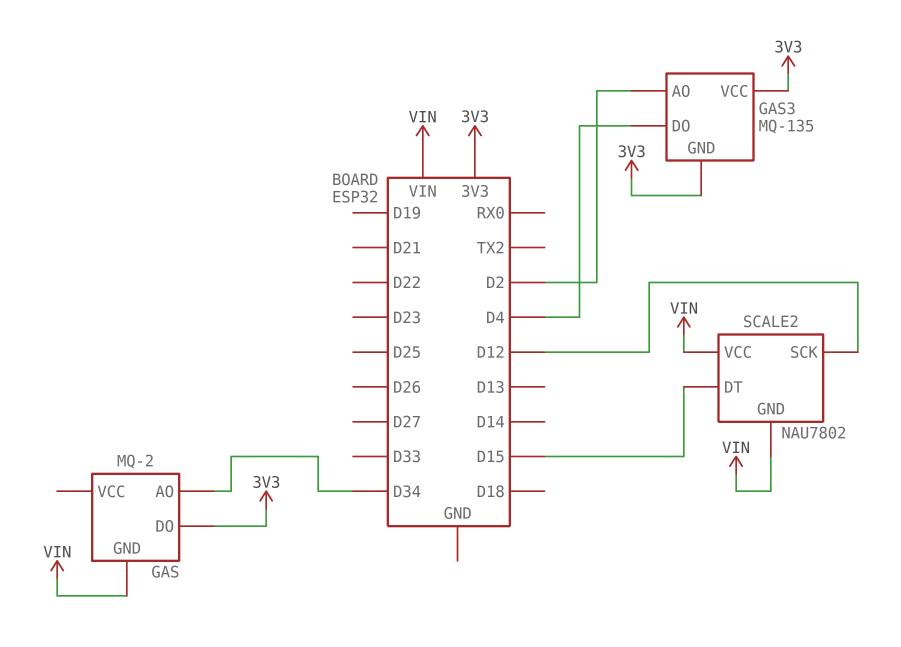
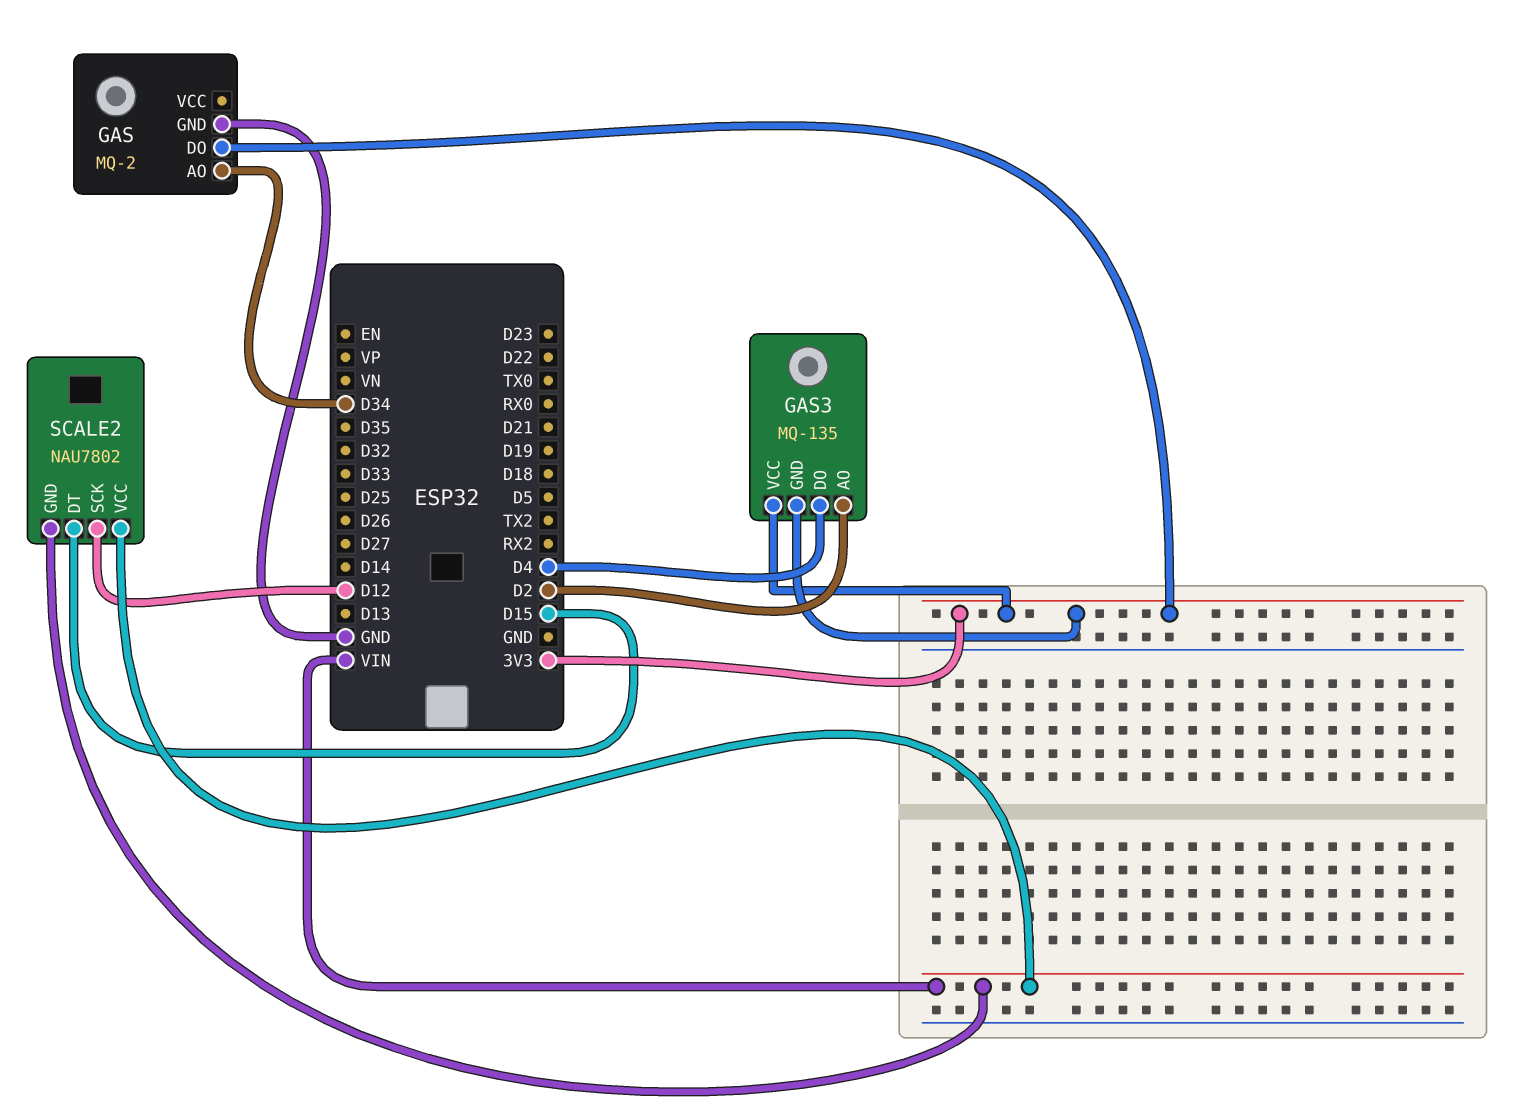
GAS pin GND: VIN -> GND

